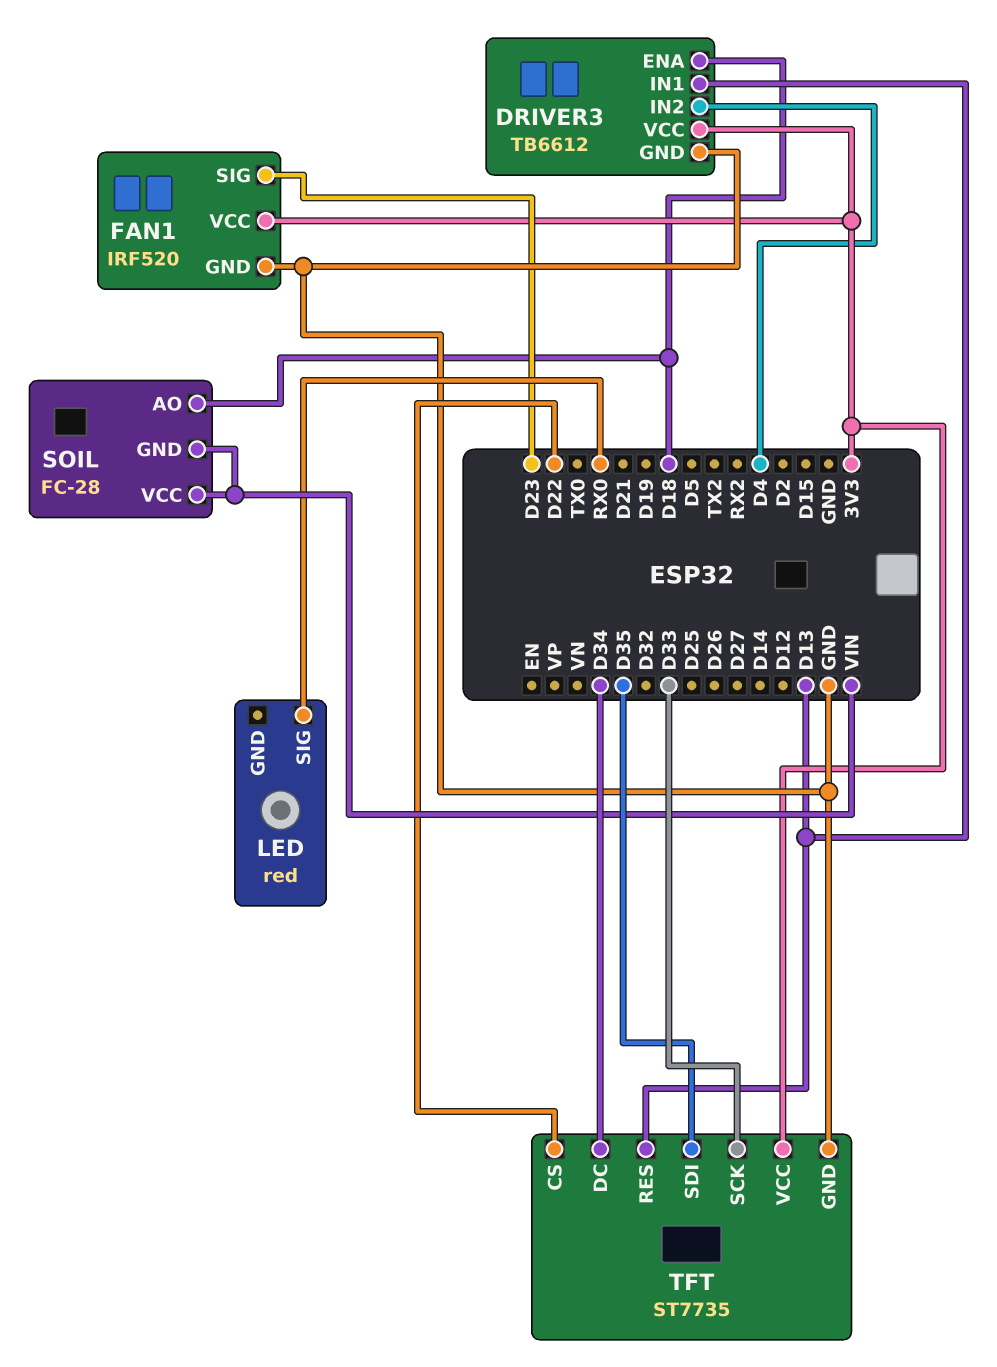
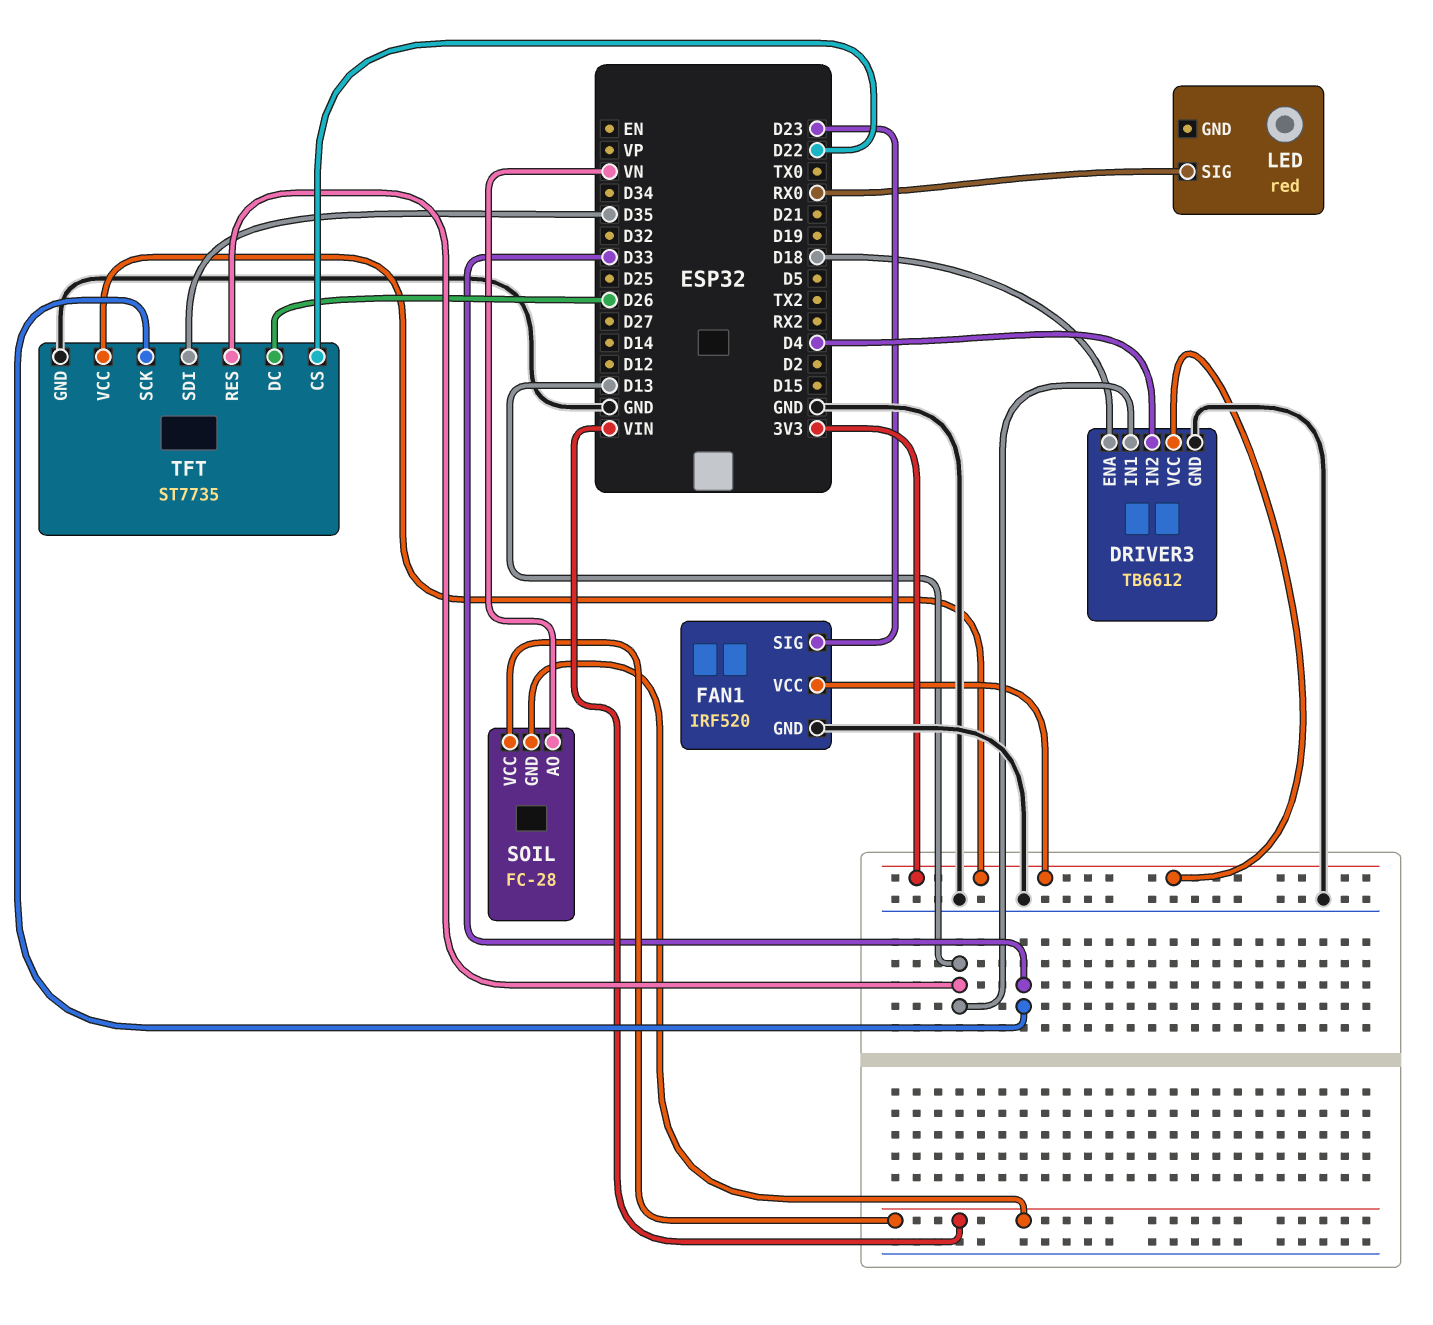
SOIL pin AO: D18 -> VN
TFT pin DC: D34 -> D26

